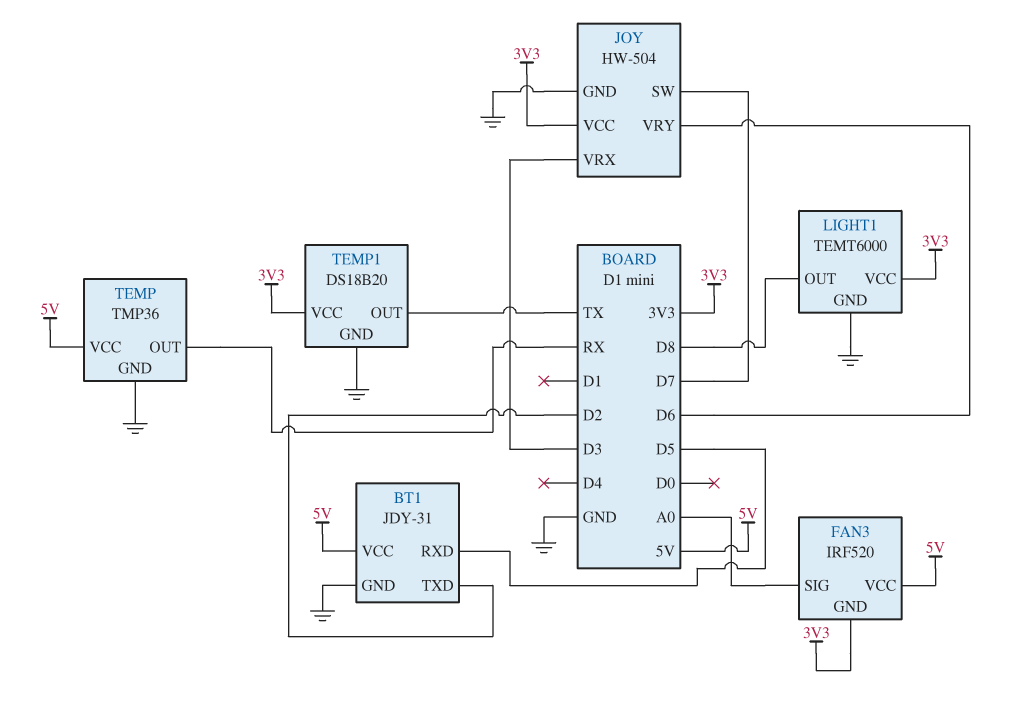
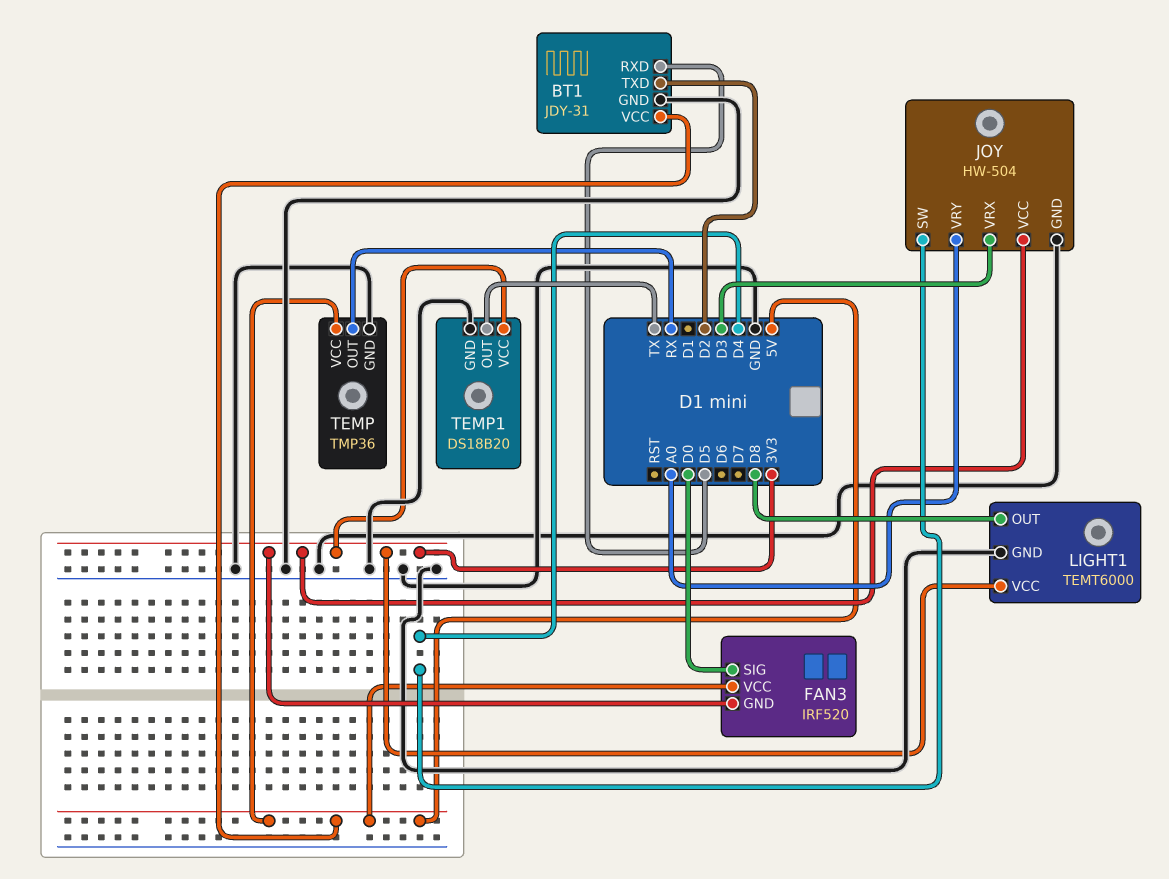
FAN3 pin SIG: A0 -> D0
JOY pin SW: D7 -> D4
JOY pin VRY: D6 -> A0

